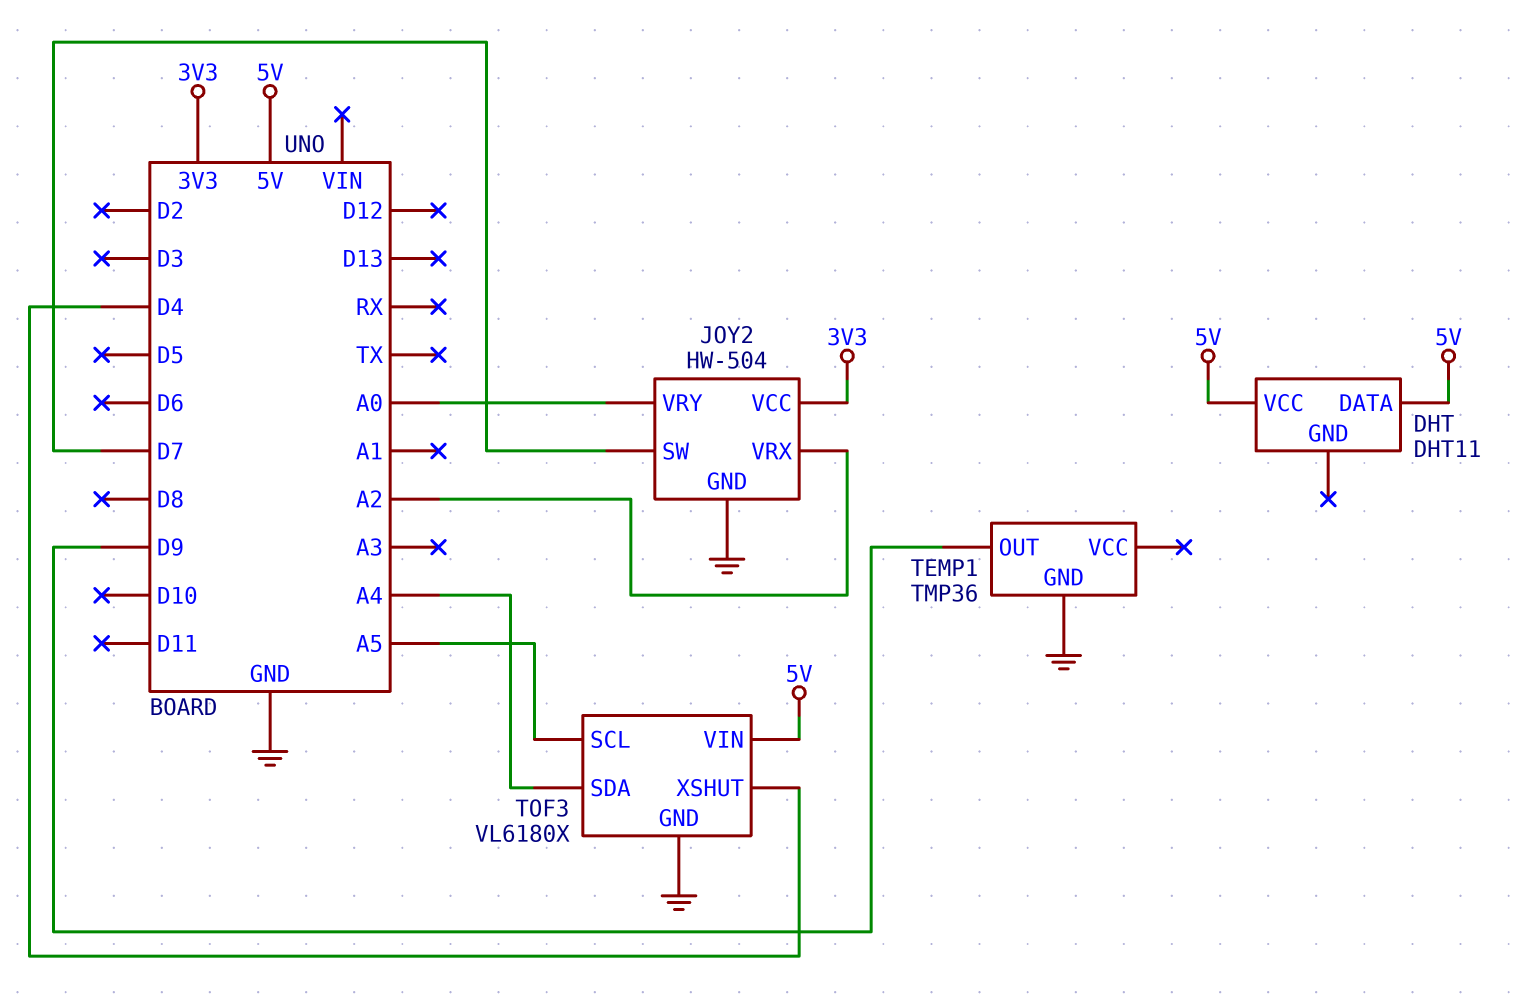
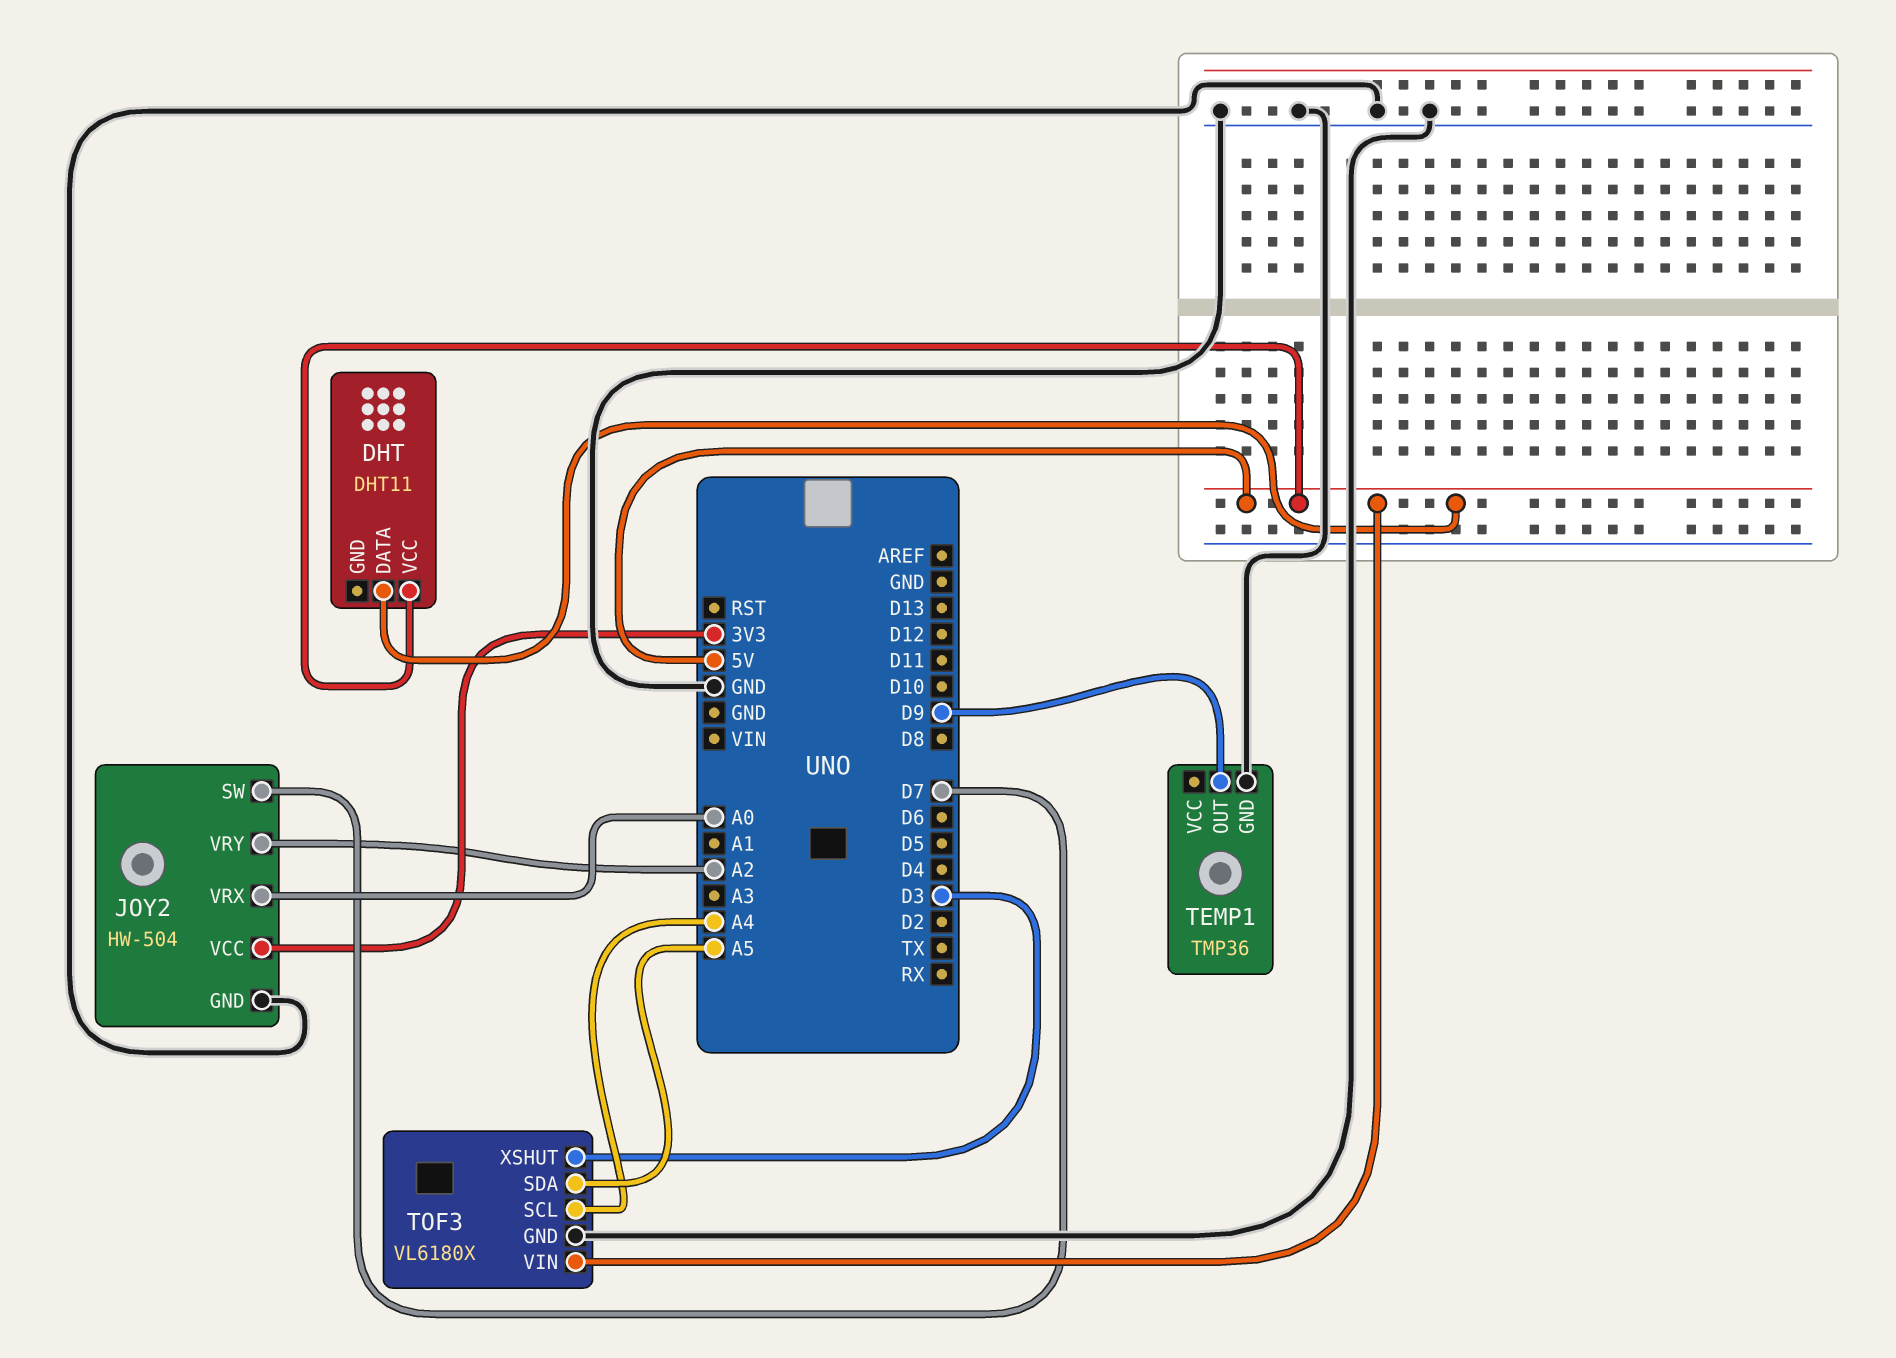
JOY2 pin VRX: A2 -> A0
JOY2 pin VRY: A0 -> A2
TOF3 pin SCL: A5 -> A4
TOF3 pin SDA: A4 -> A5
TOF3 pin XSHUT: D4 -> D3

